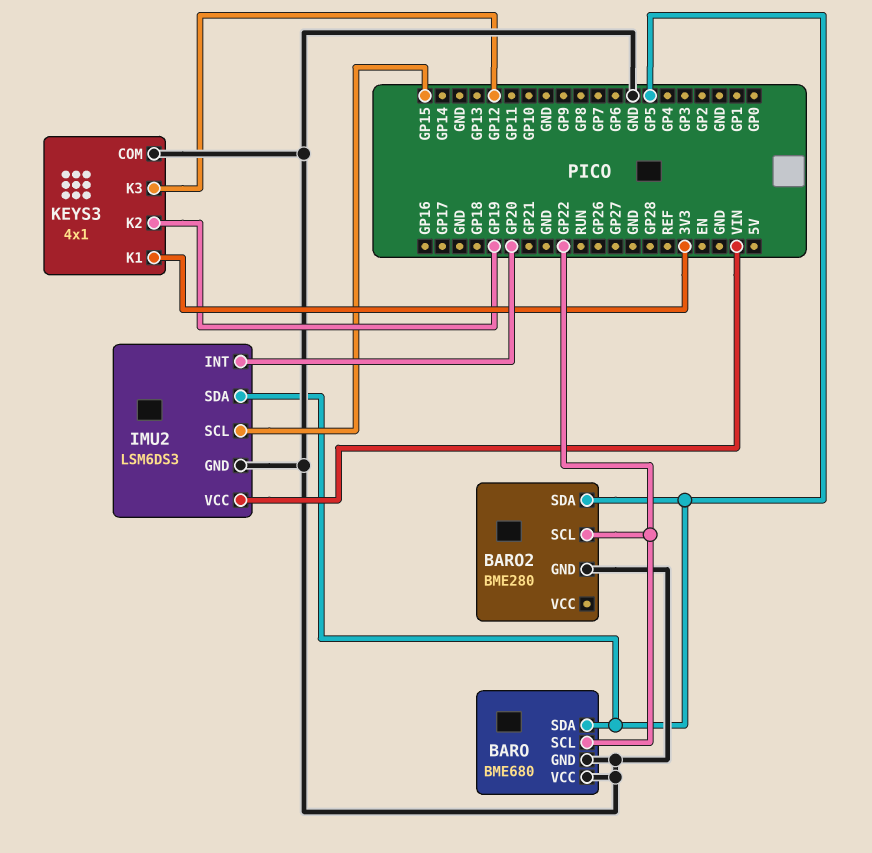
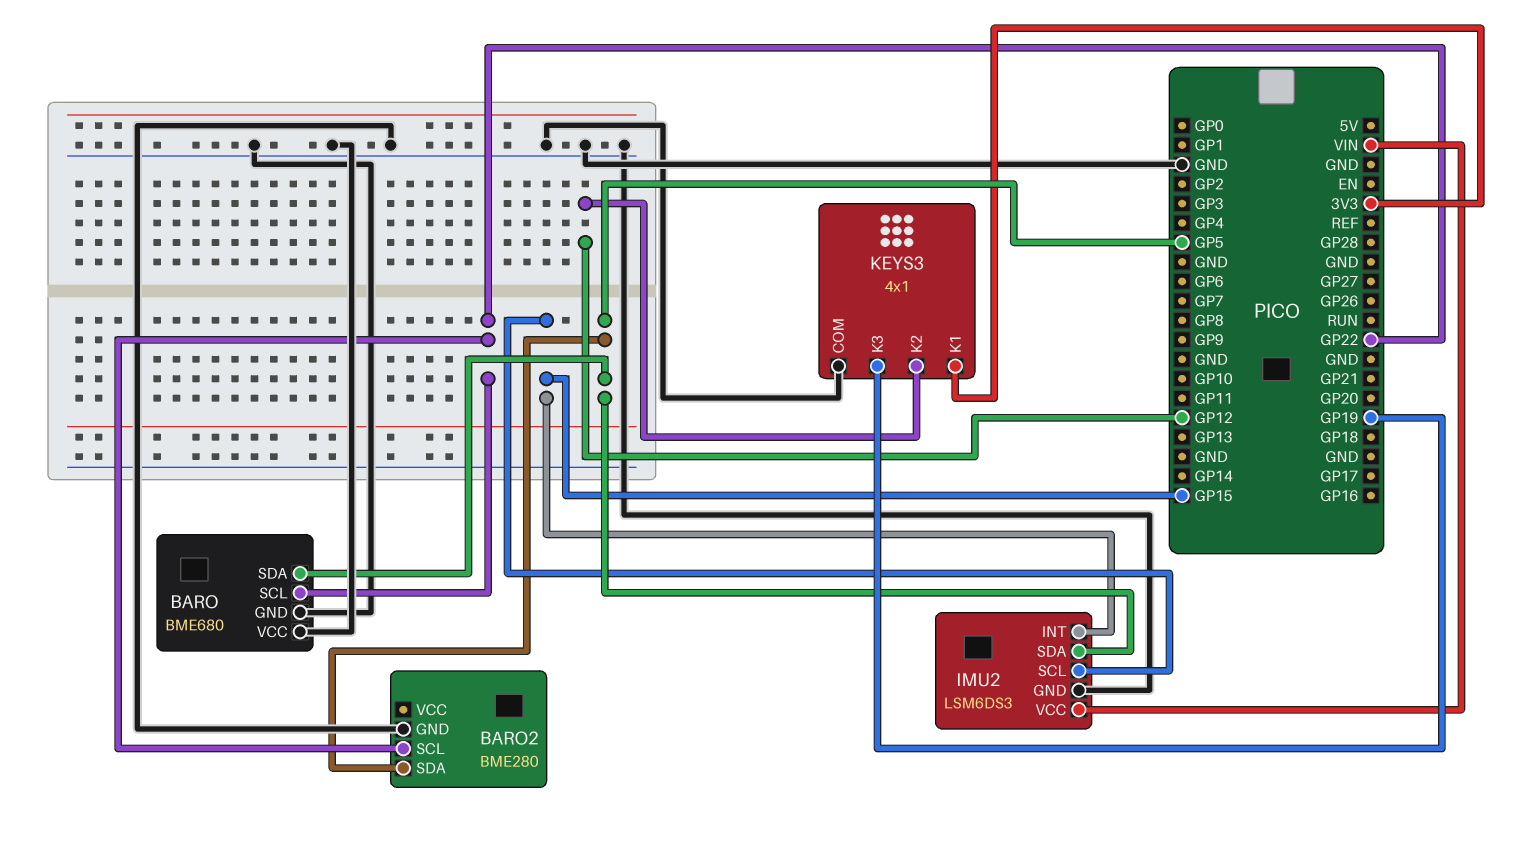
IMU2 pin INT: GP20 -> GP15
KEYS3 pin K2: GP19 -> GP12
KEYS3 pin K3: GP12 -> GP19

